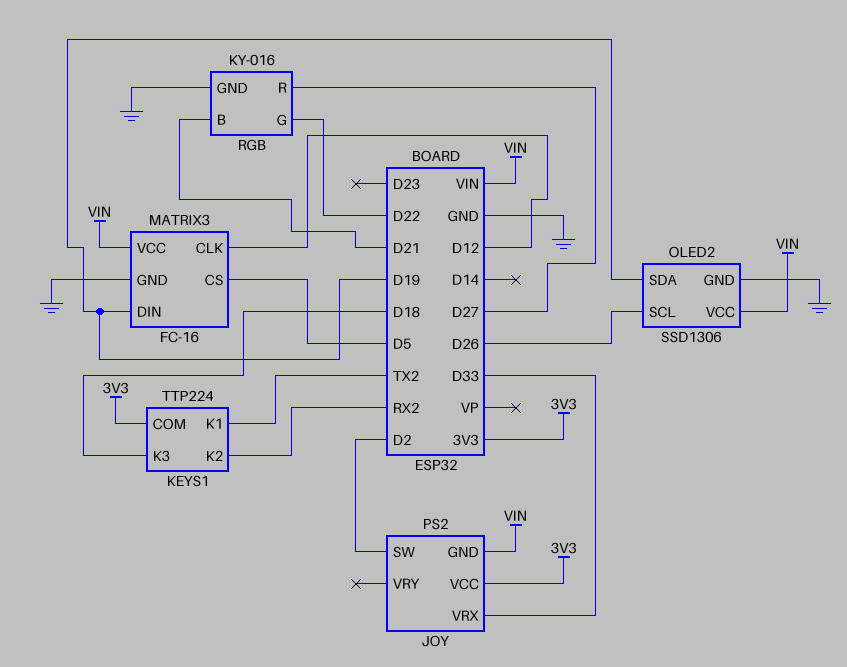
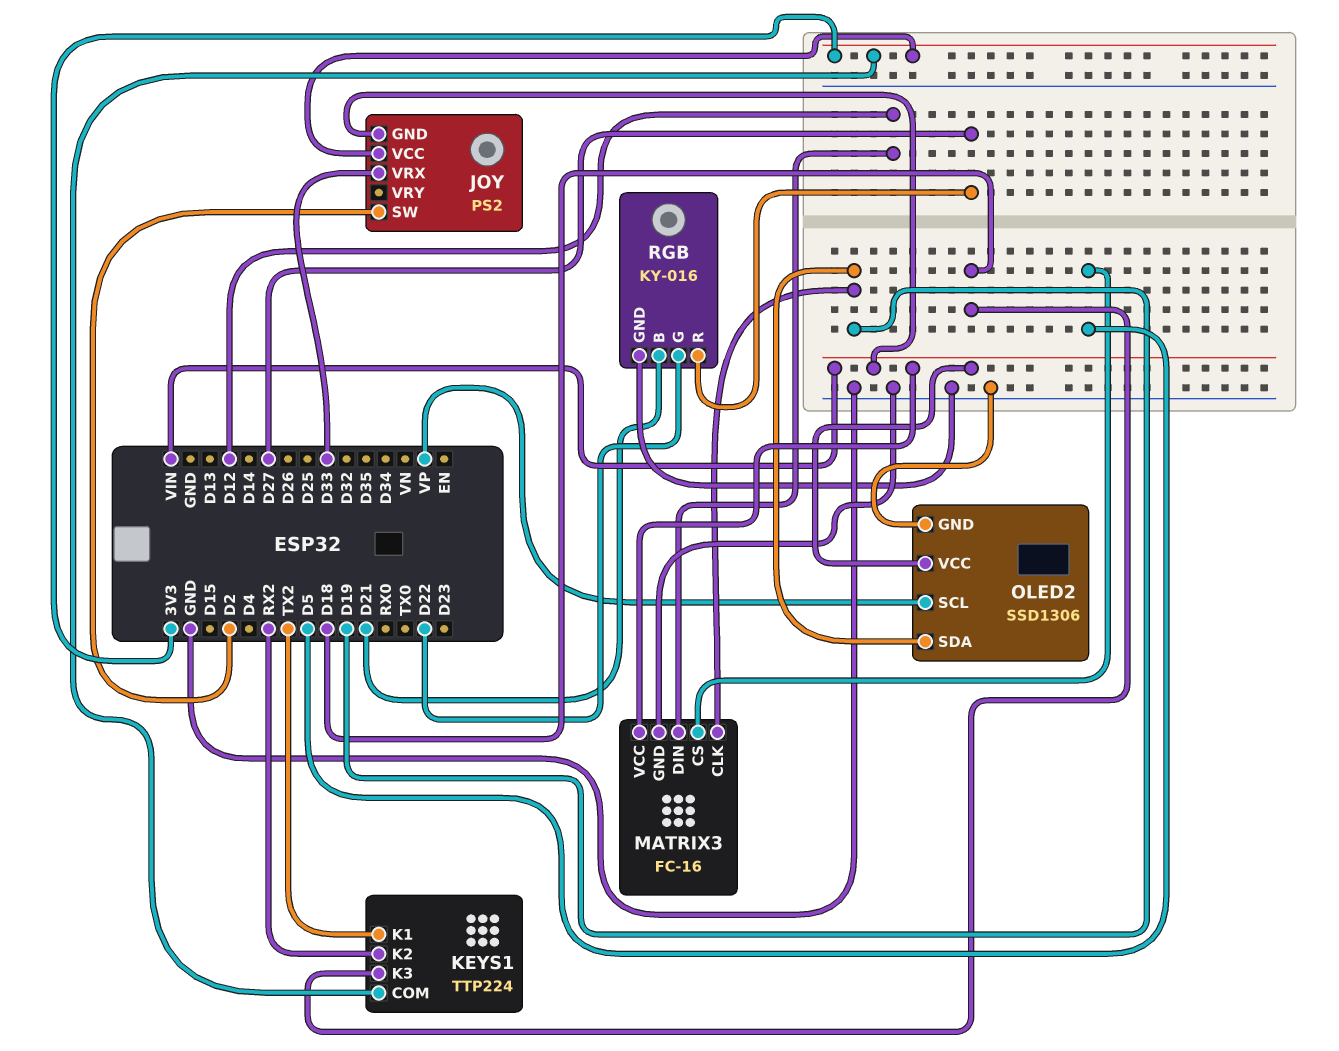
MATRIX3 pin CLK: D12 -> D19
MATRIX3 pin DIN: D19 -> D12
OLED2 pin SCL: D26 -> VP

